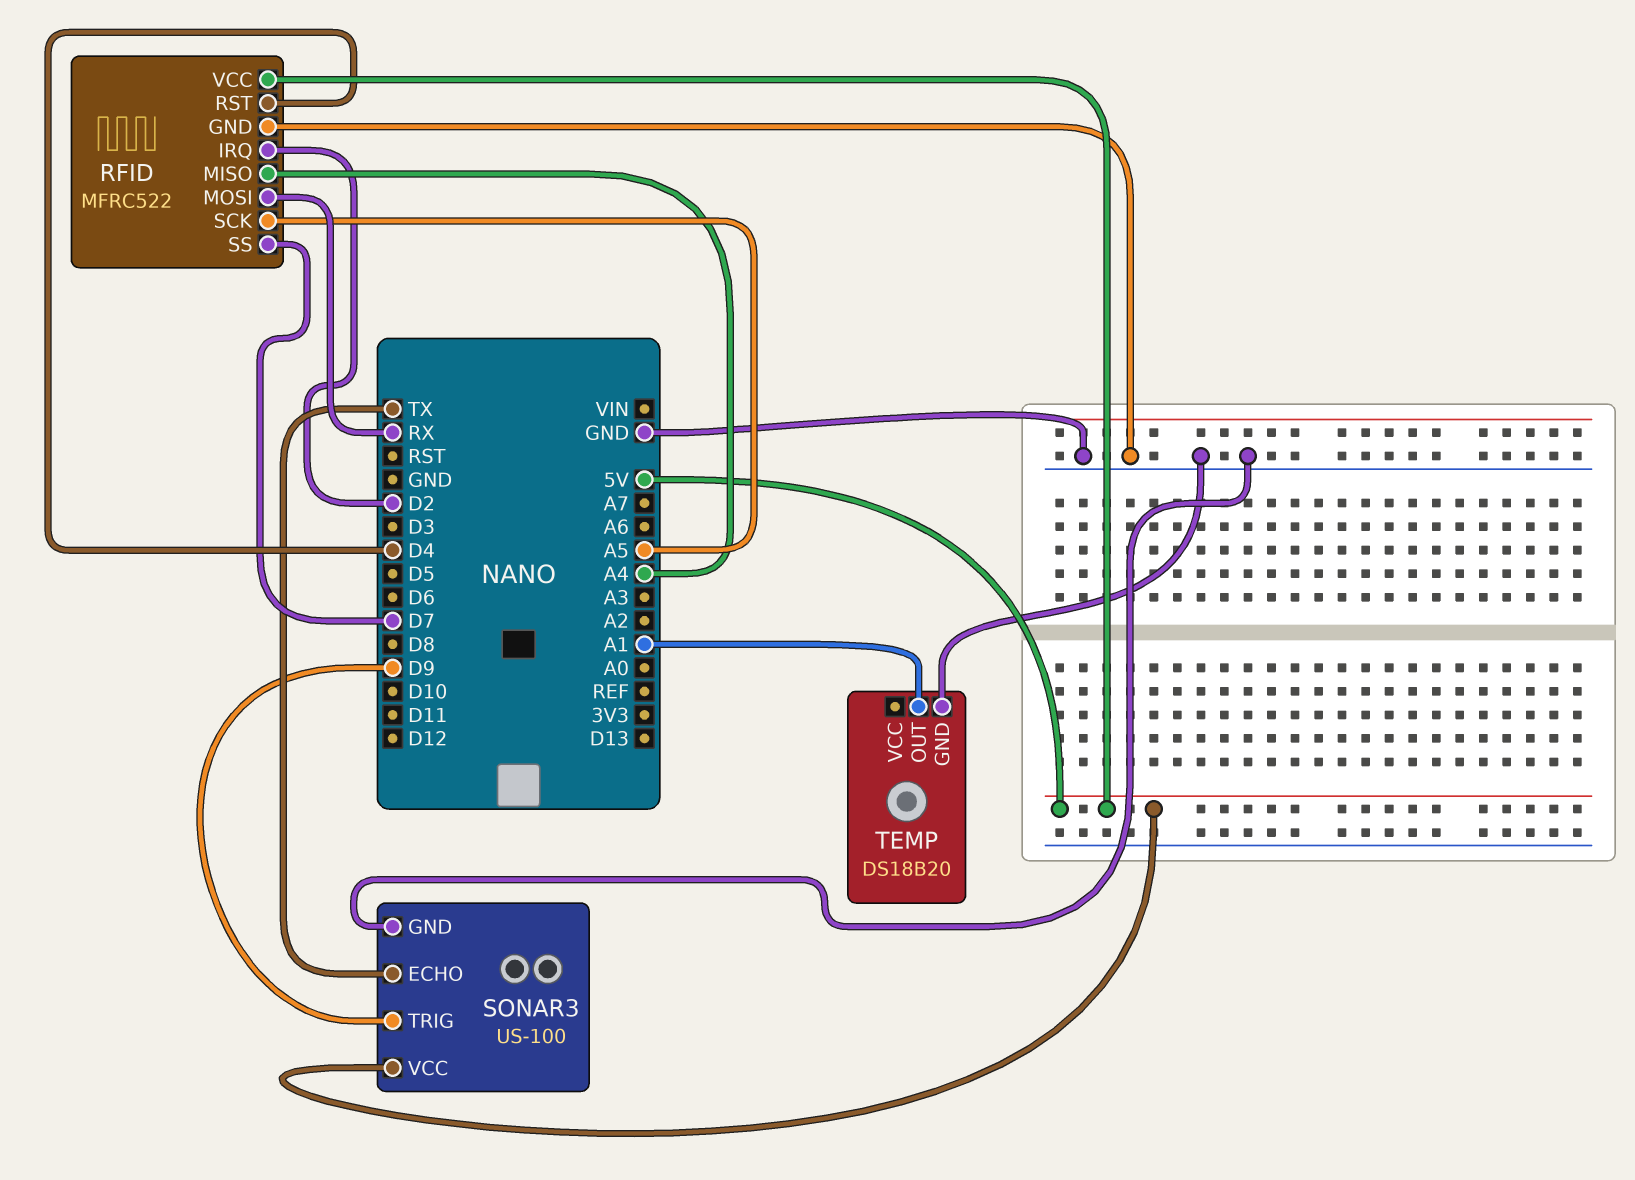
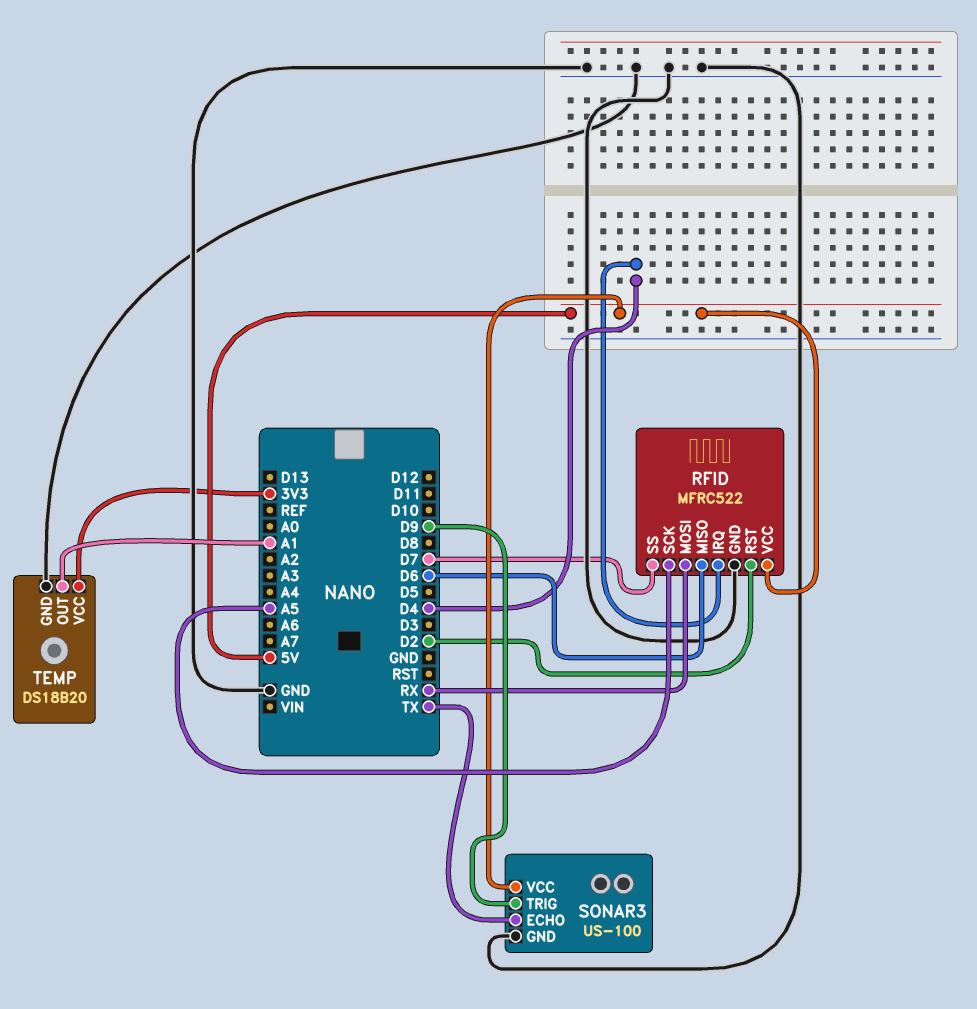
RFID pin IRQ: D2 -> D4
RFID pin MISO: A4 -> D6
RFID pin RST: D4 -> D2
TEMP pin VCC: none -> 3V3

